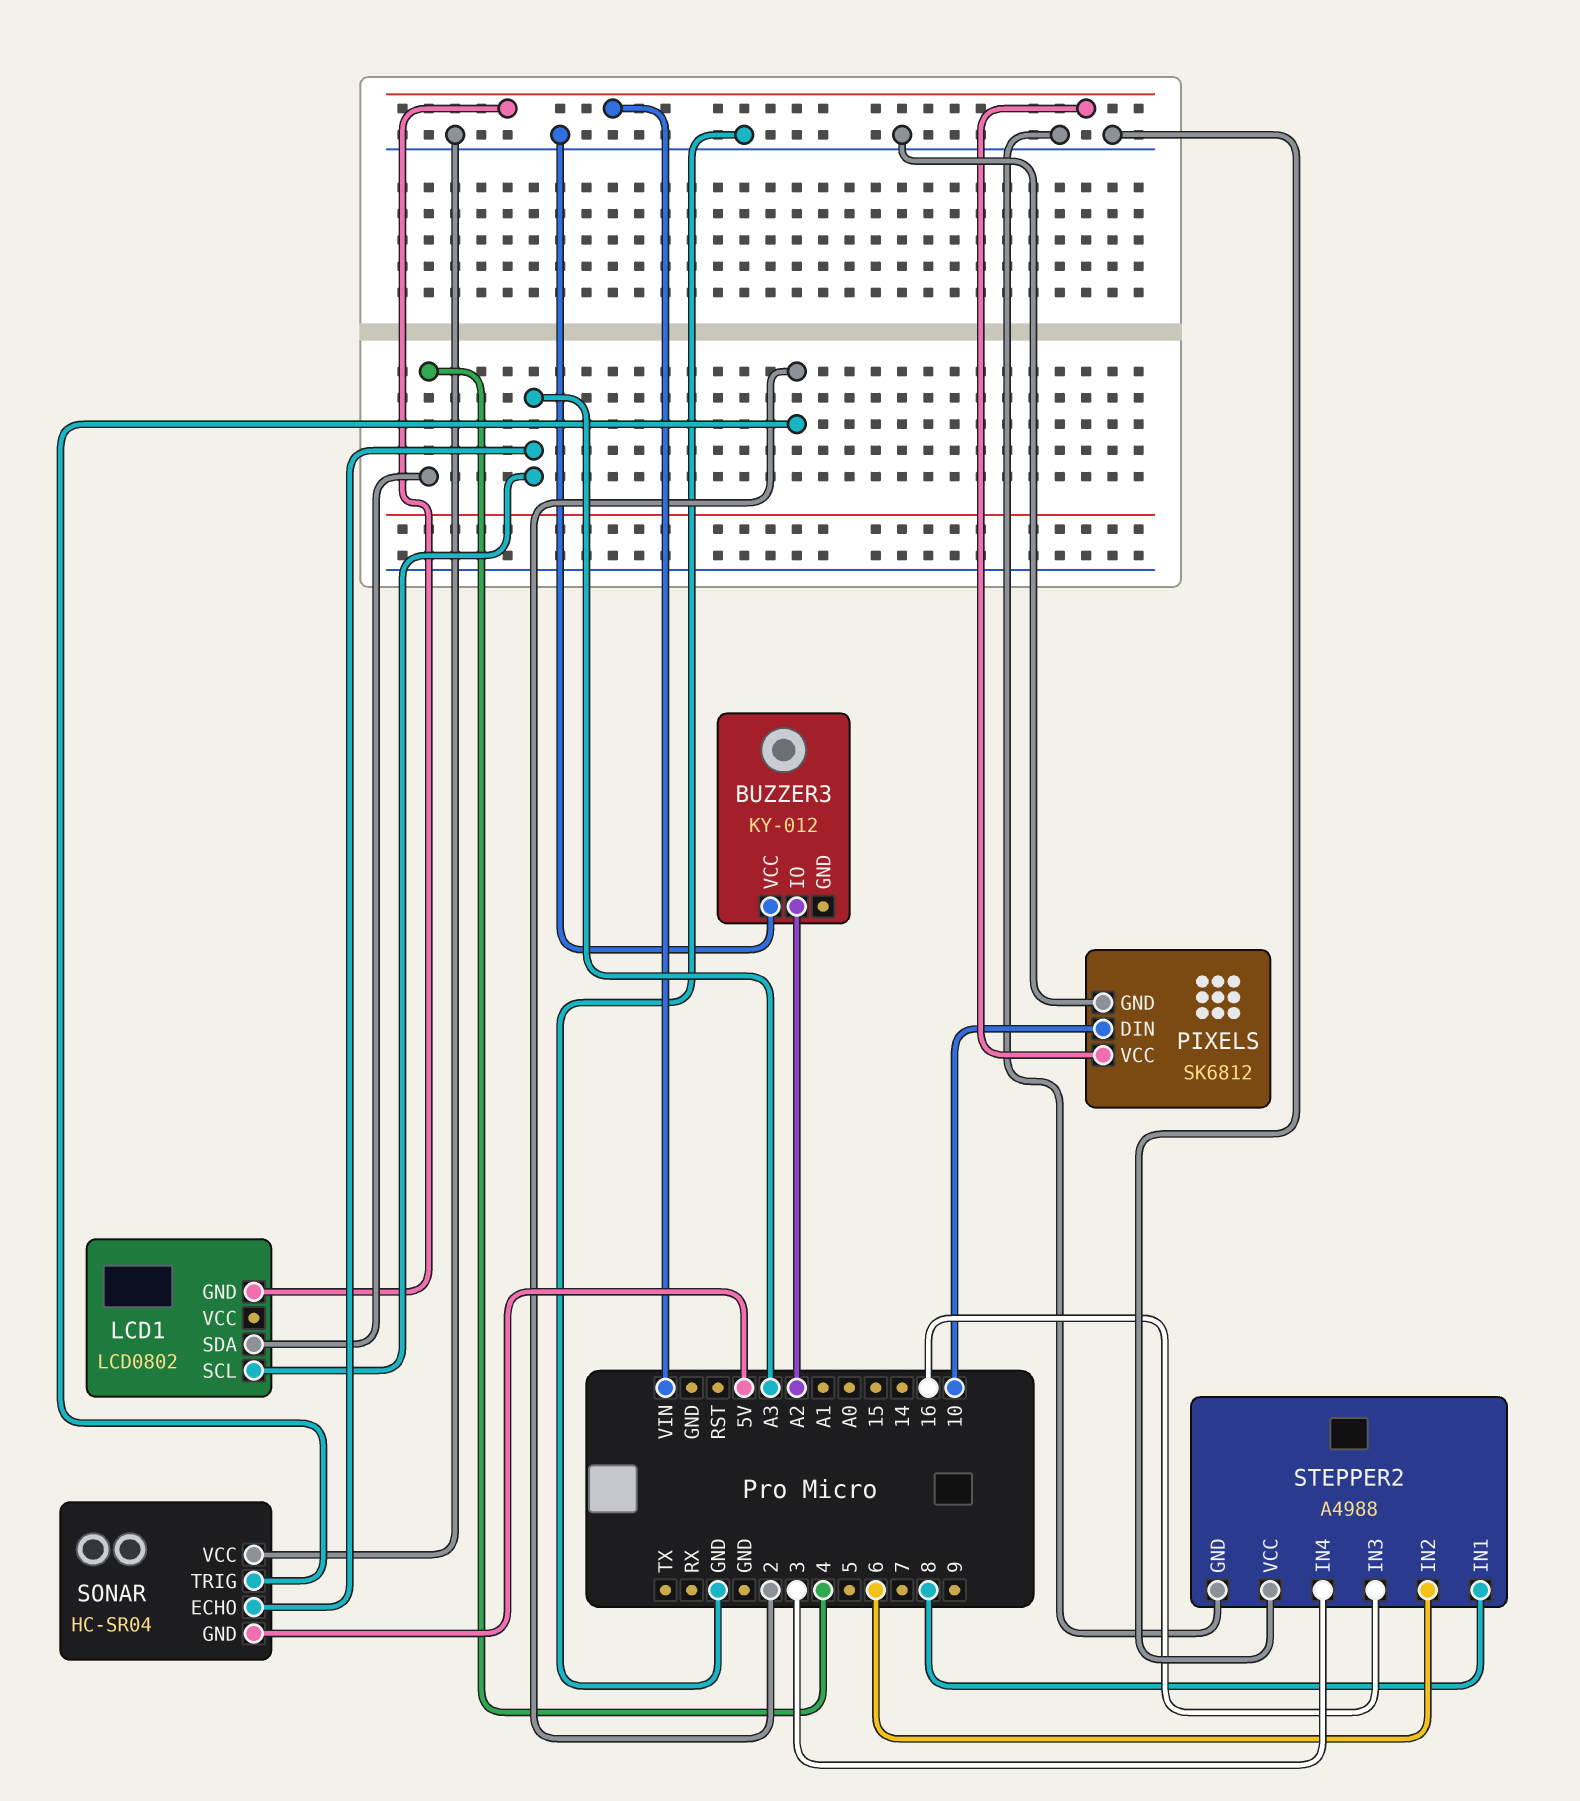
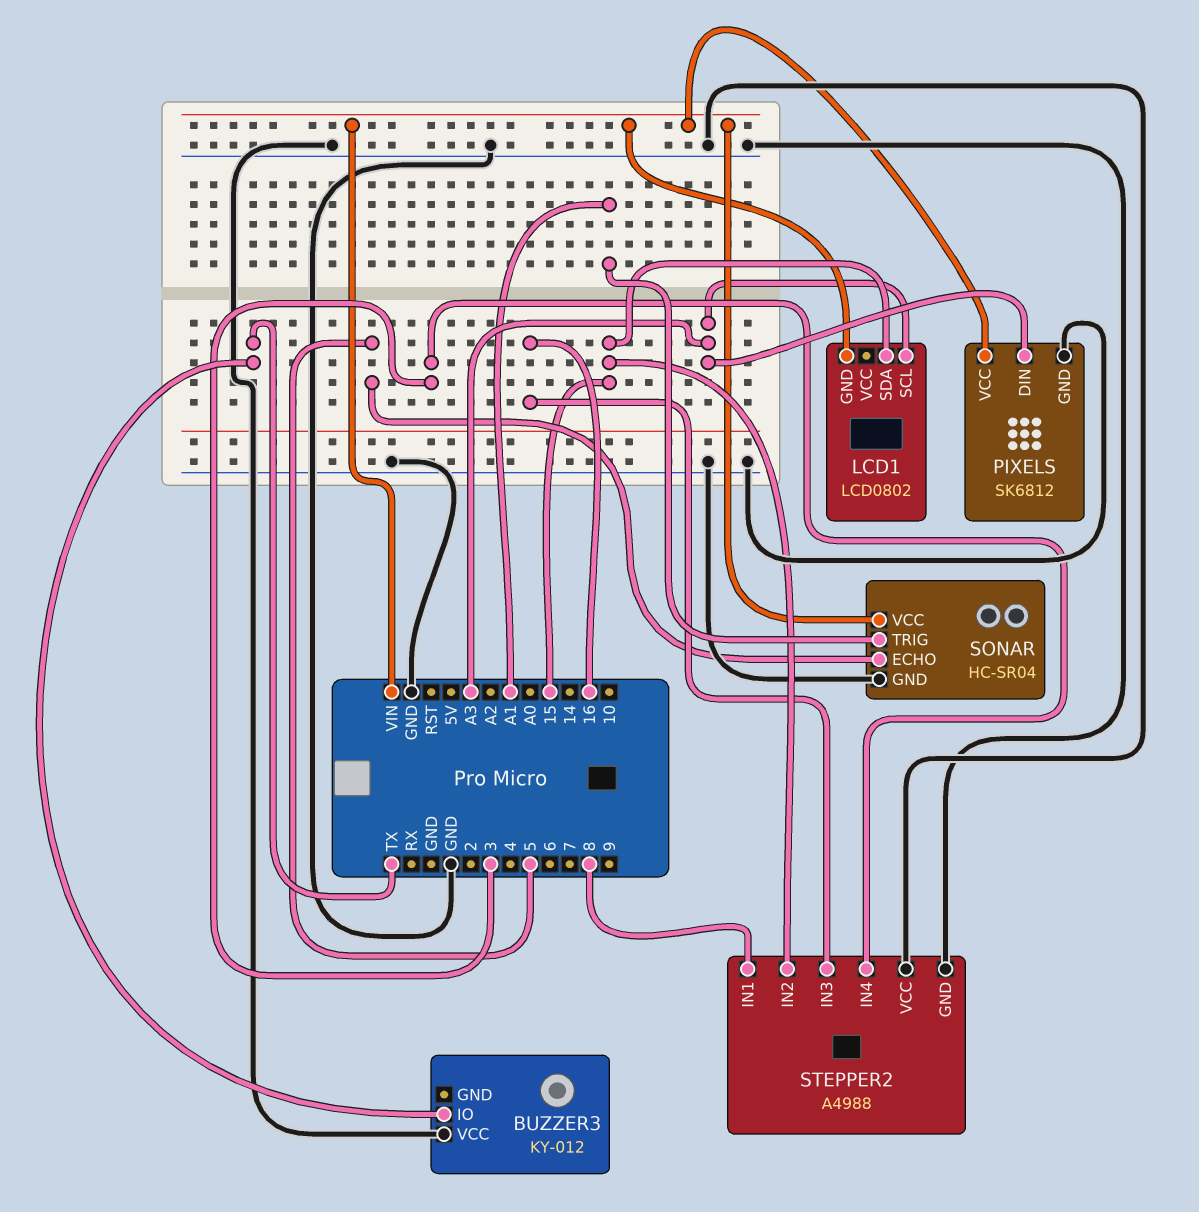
BUZZER3 pin IO: A2 -> TX
LCD1 pin SDA: 4 -> 15
PIXELS pin DIN: 10 -> A3
SONAR pin ECHO: A3 -> 5
SONAR pin GND: 5V -> GND
SONAR pin TRIG: 2 -> A1
SONAR pin VCC: GND -> VIN
STEPPER2 pin IN2: 6 -> 15

